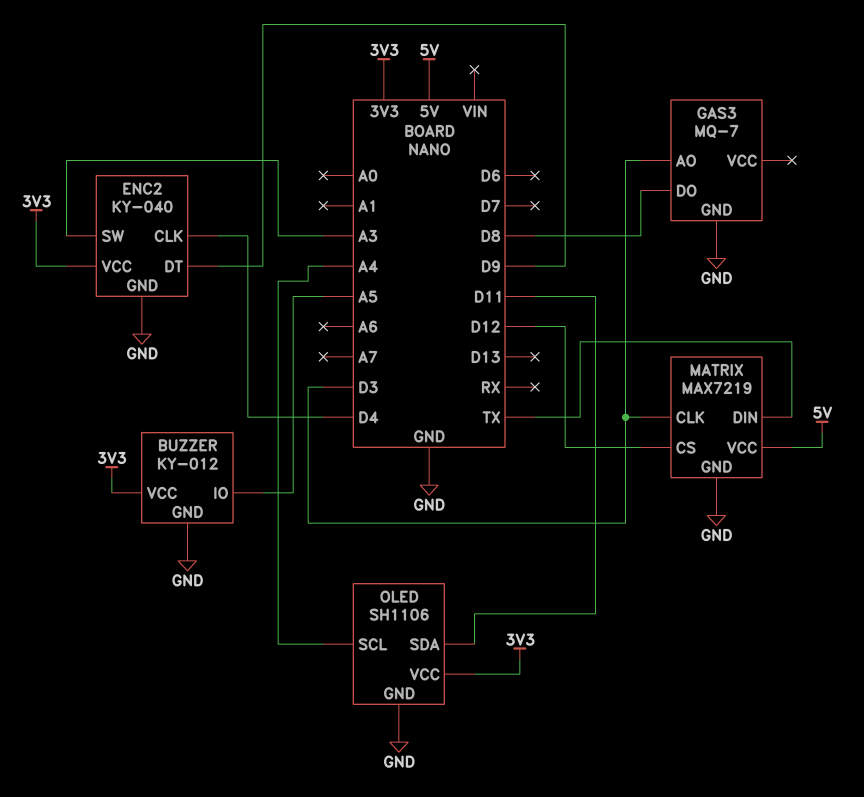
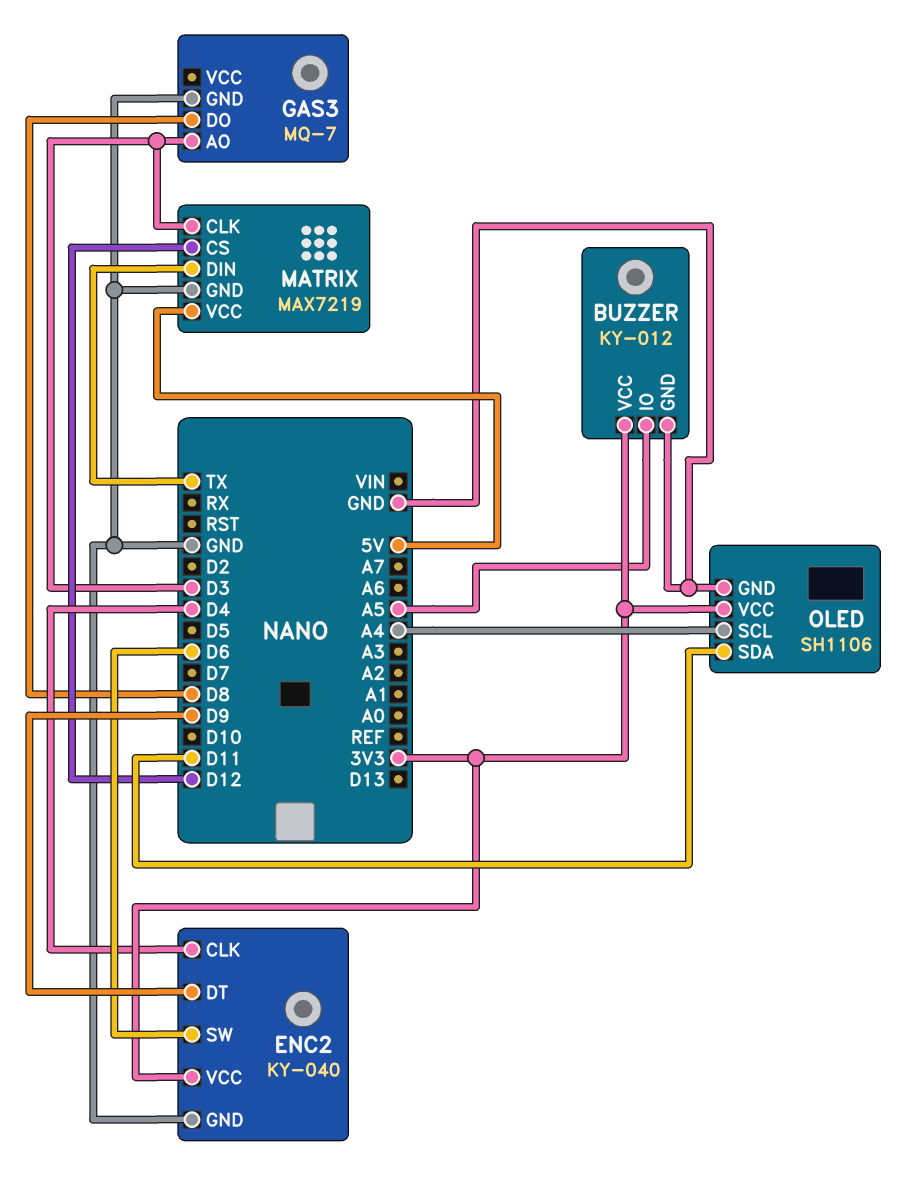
ENC2 pin SW: A3 -> D6

